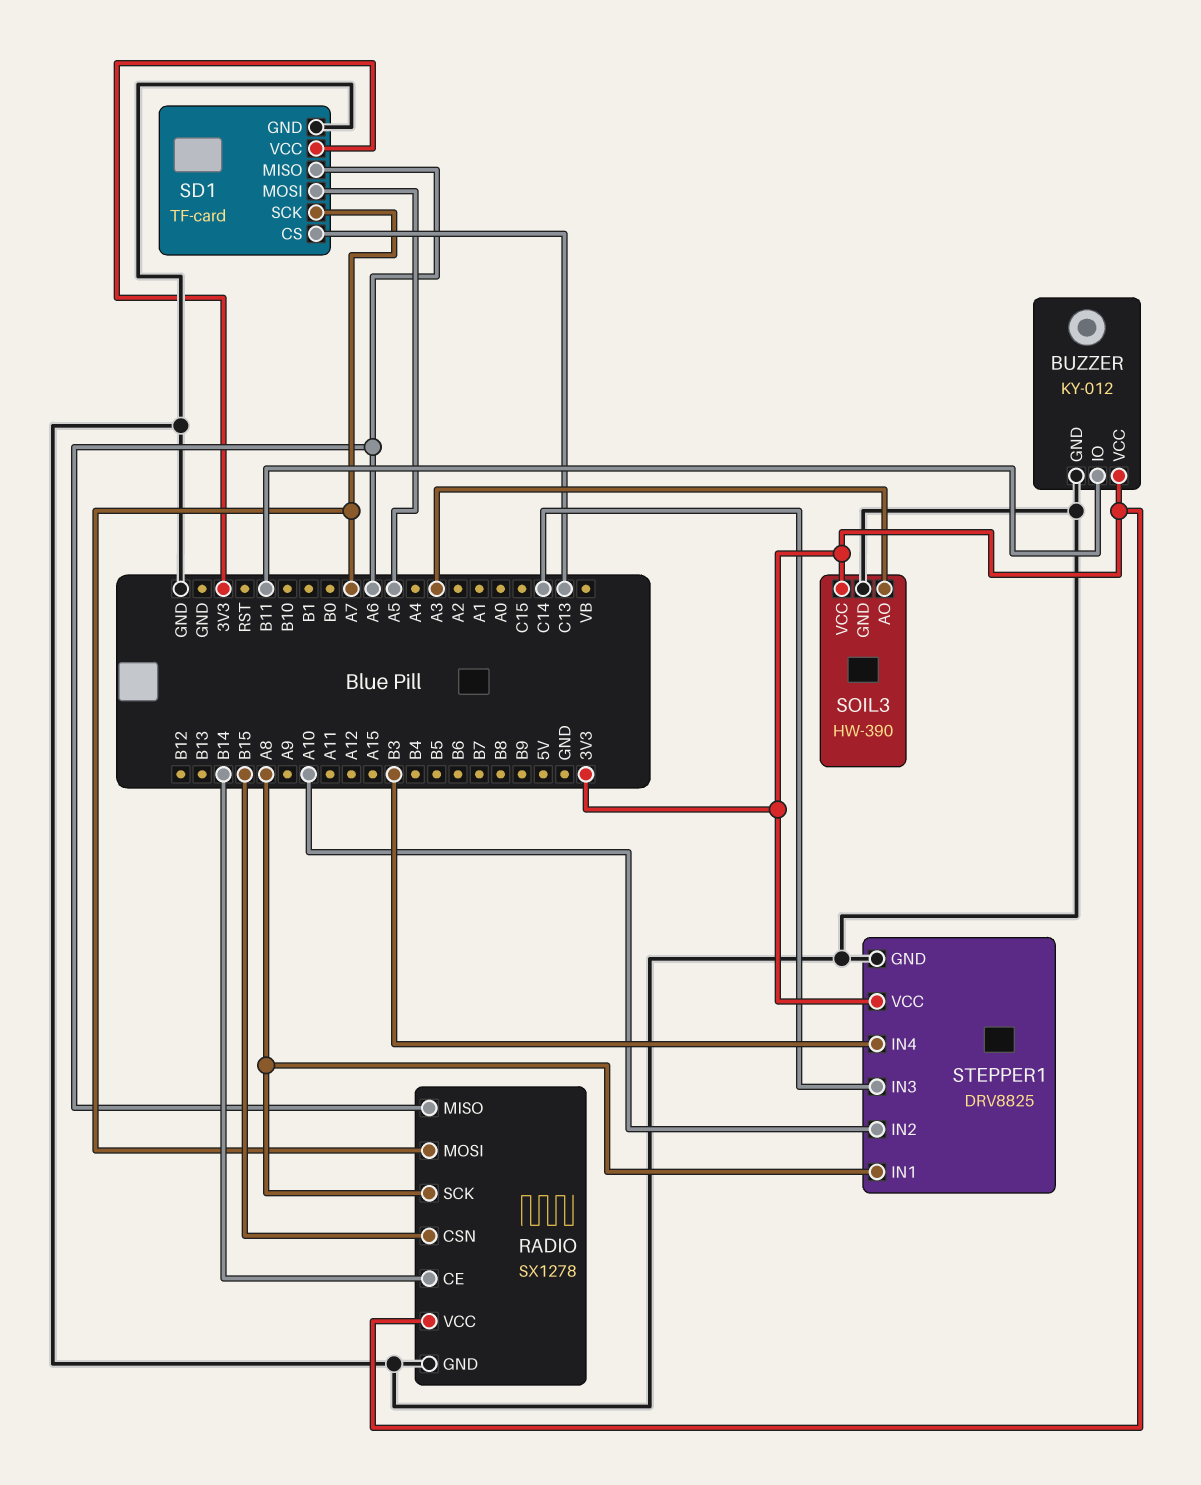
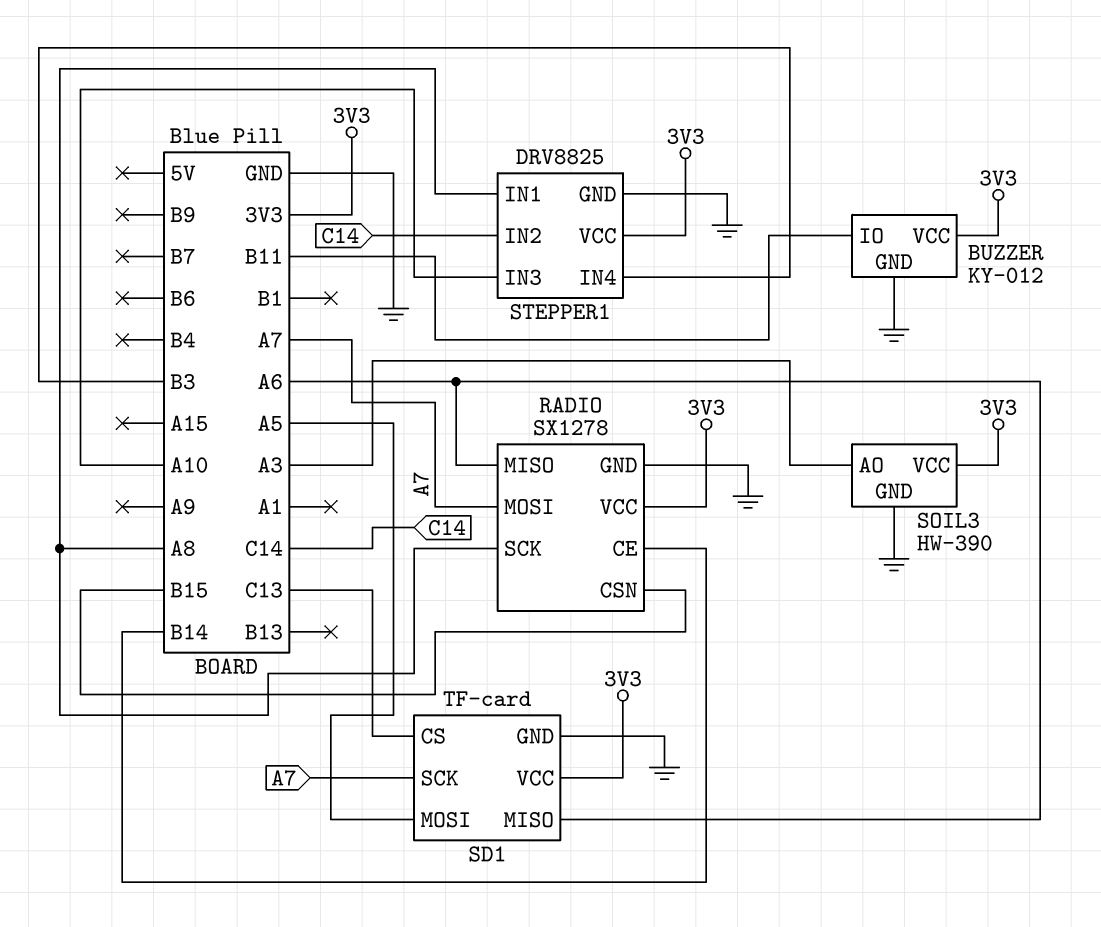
STEPPER1 pin IN2: A10 -> C14
STEPPER1 pin IN3: C14 -> A10

